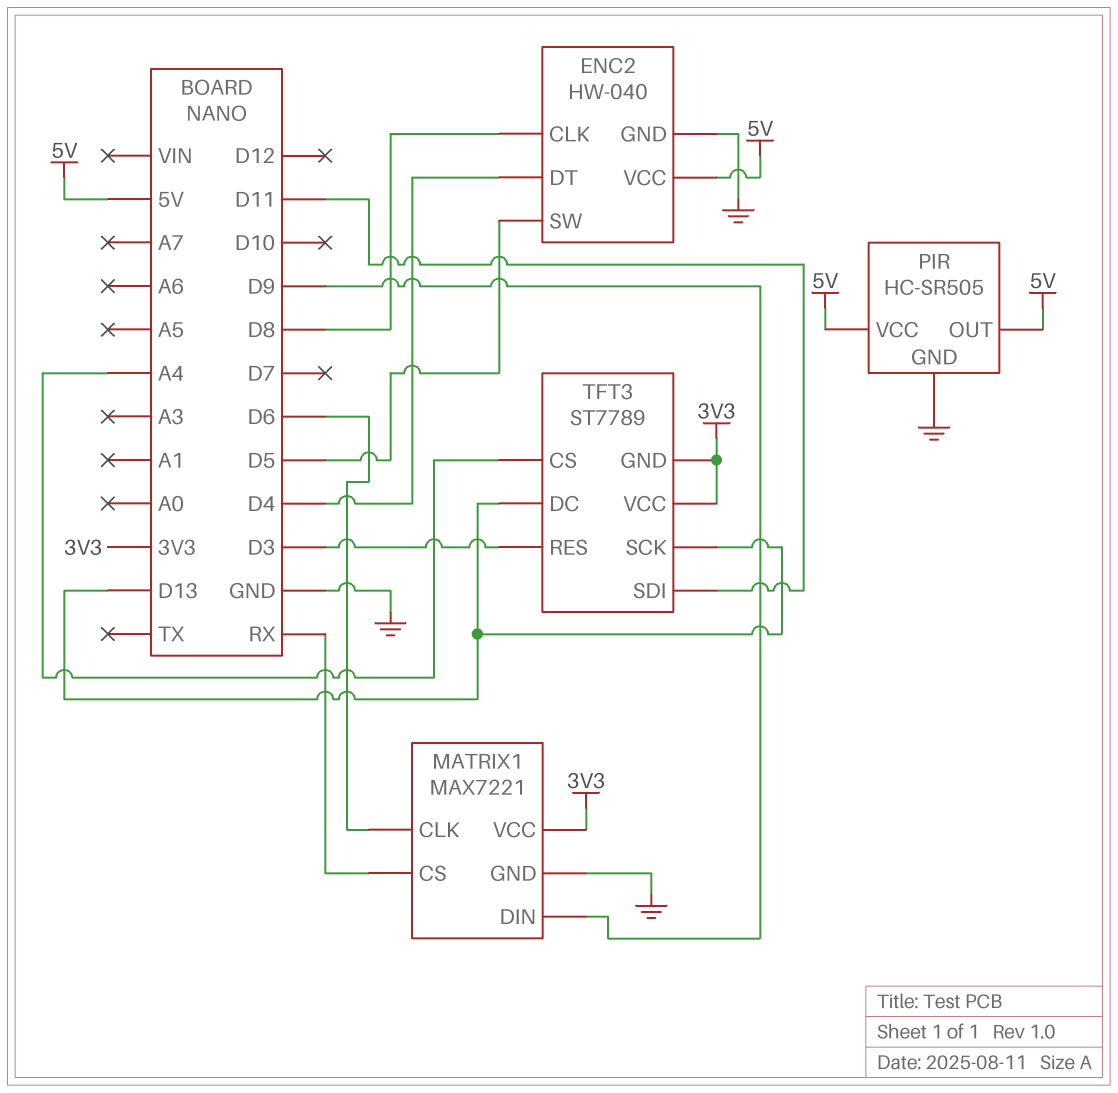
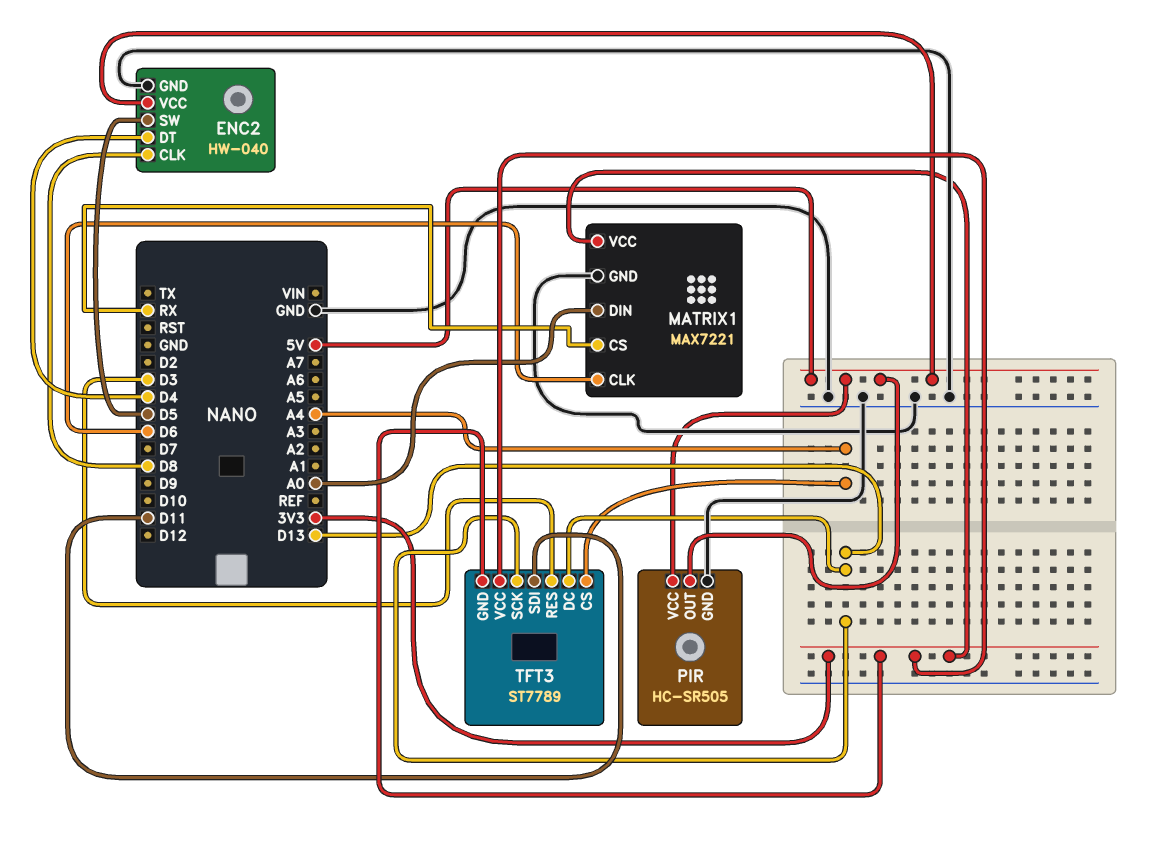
MATRIX1 pin DIN: D9 -> A0

